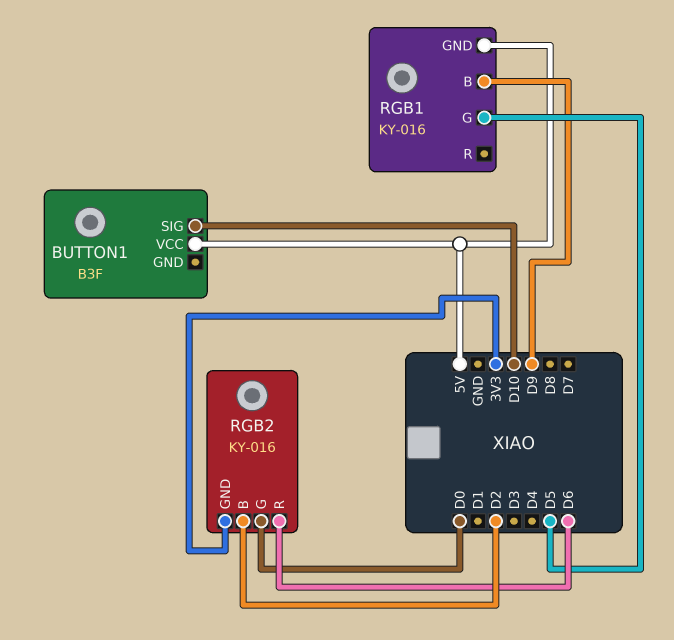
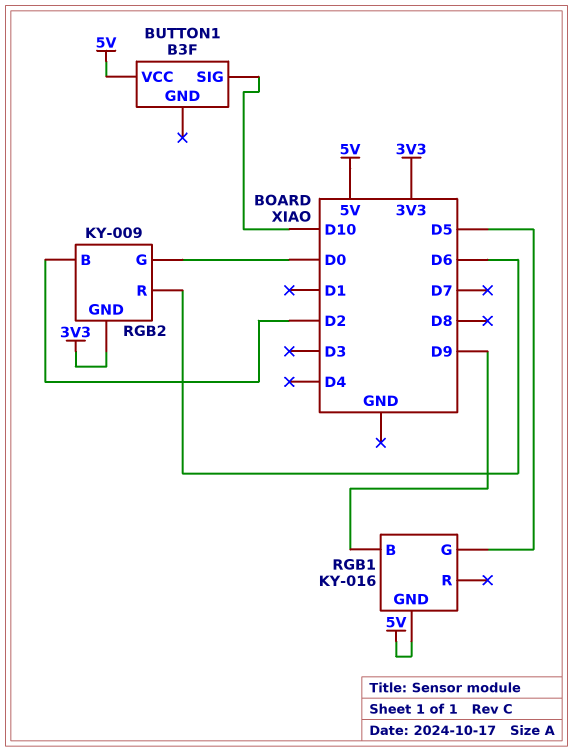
RGB2: KY-016 -> KY-009

